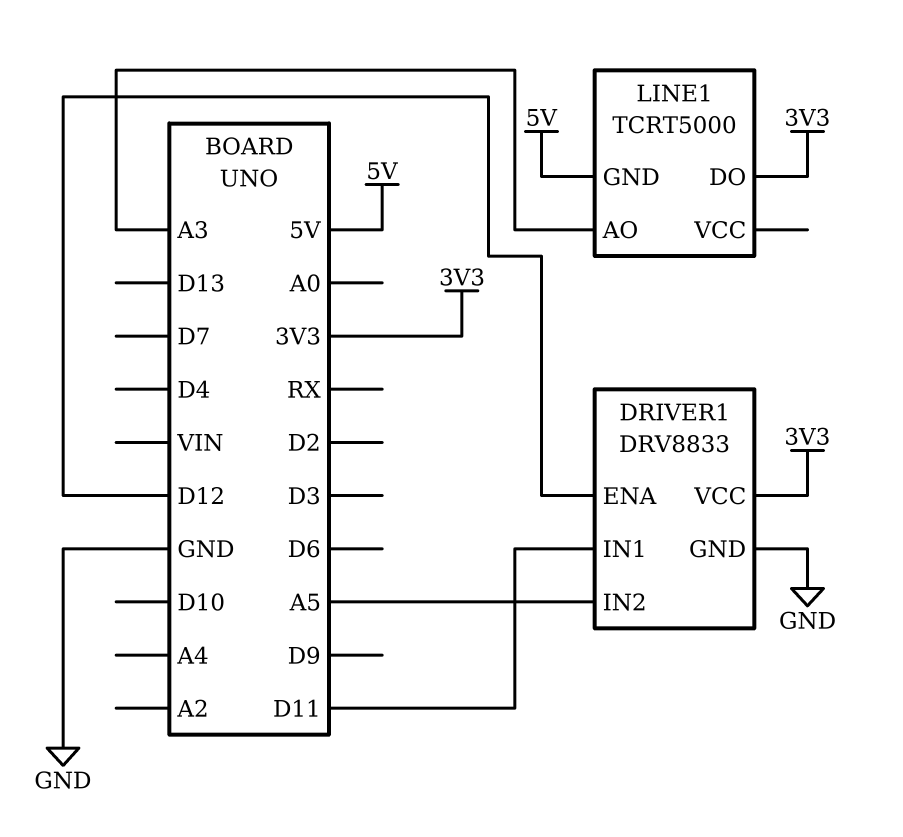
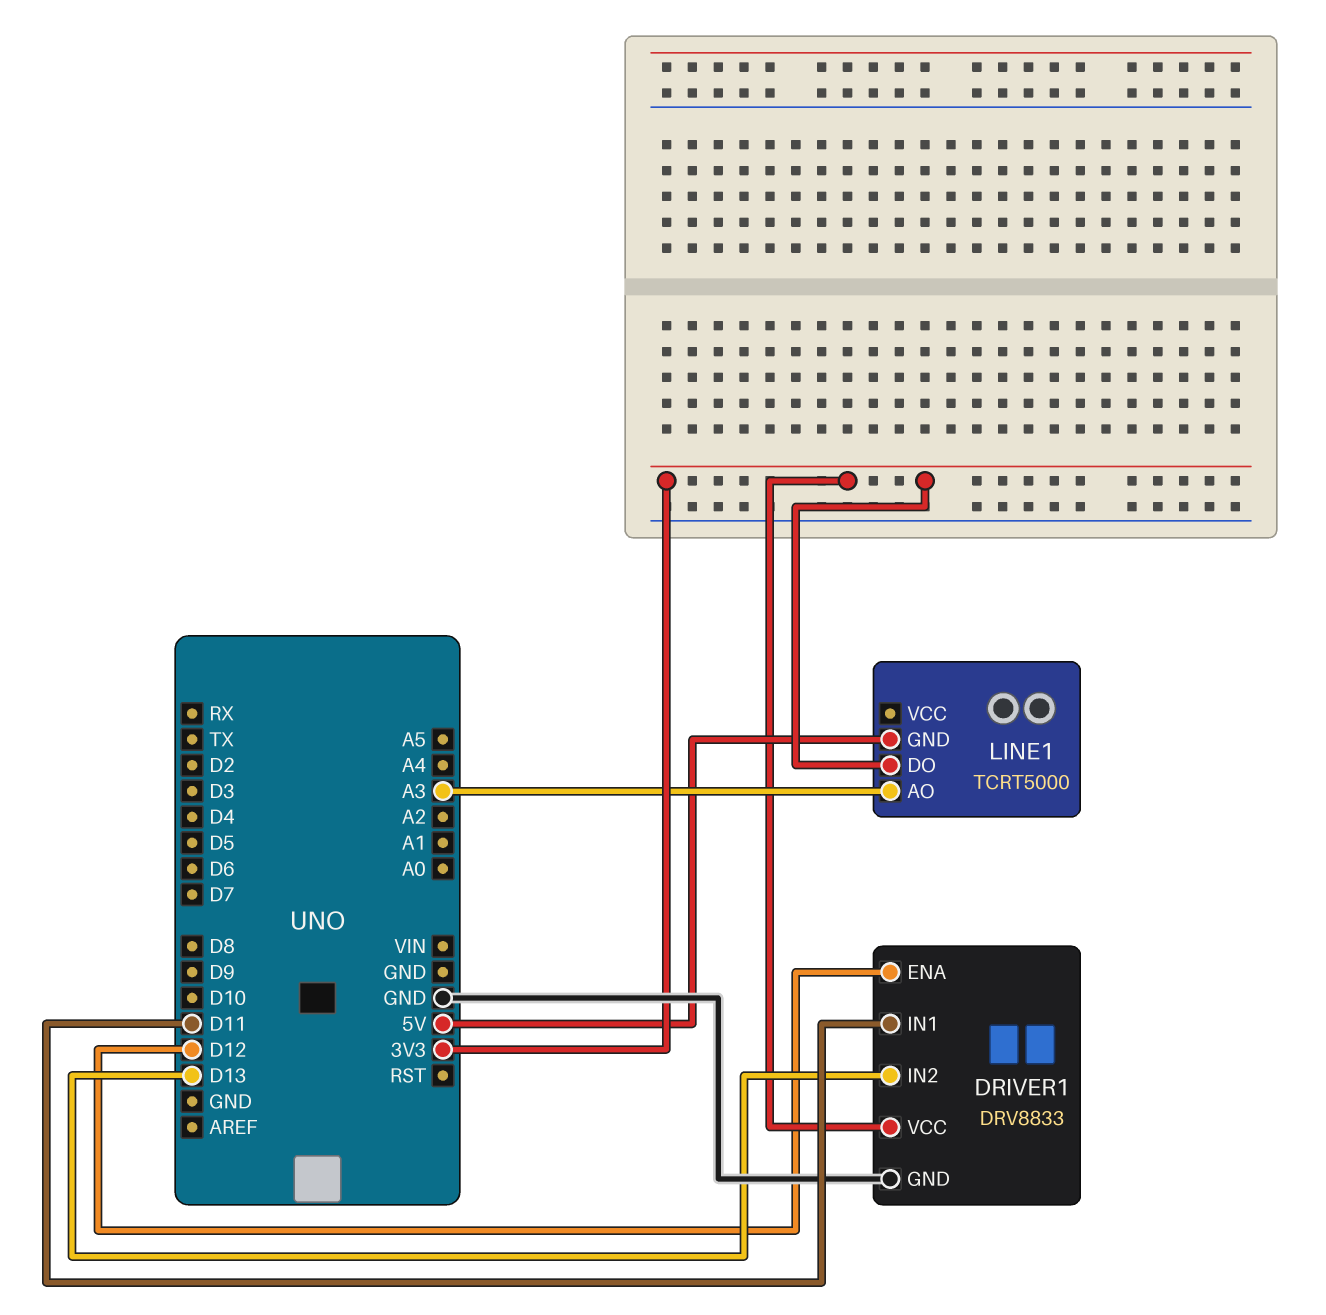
DRIVER1 pin IN2: A5 -> D13

